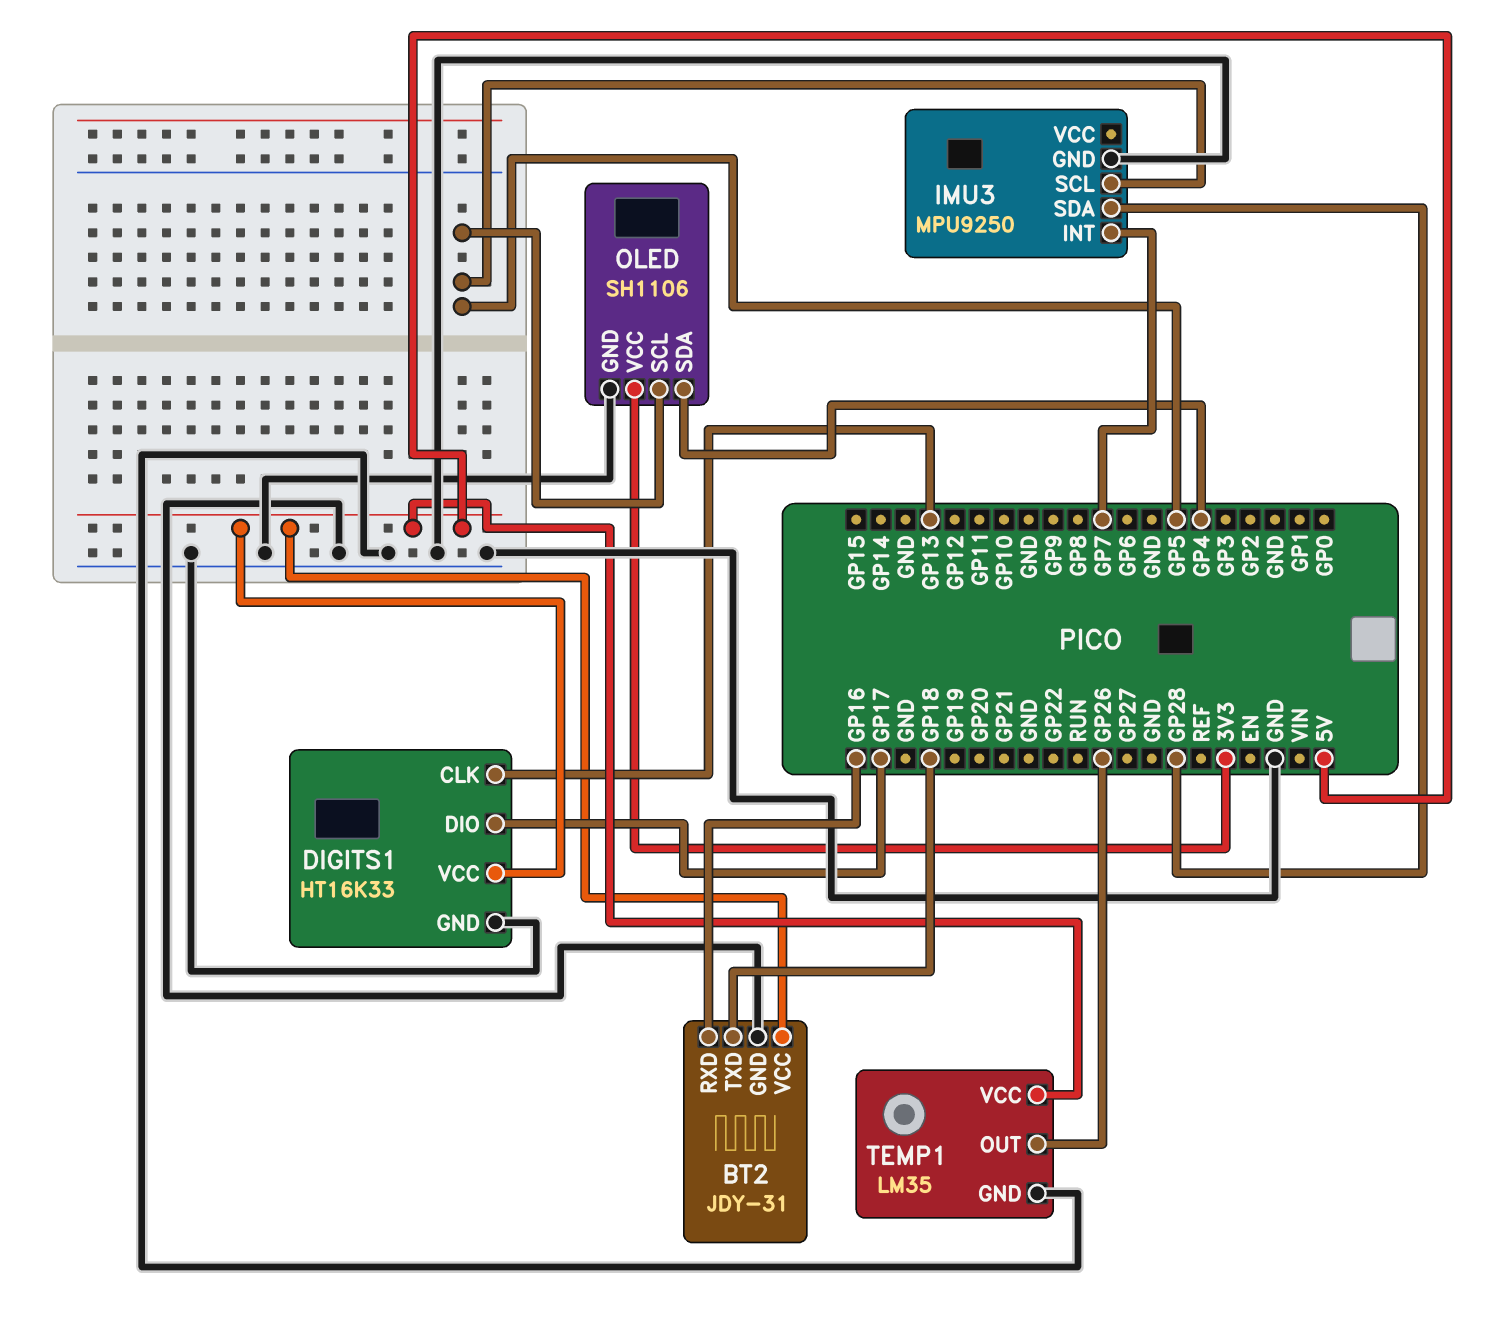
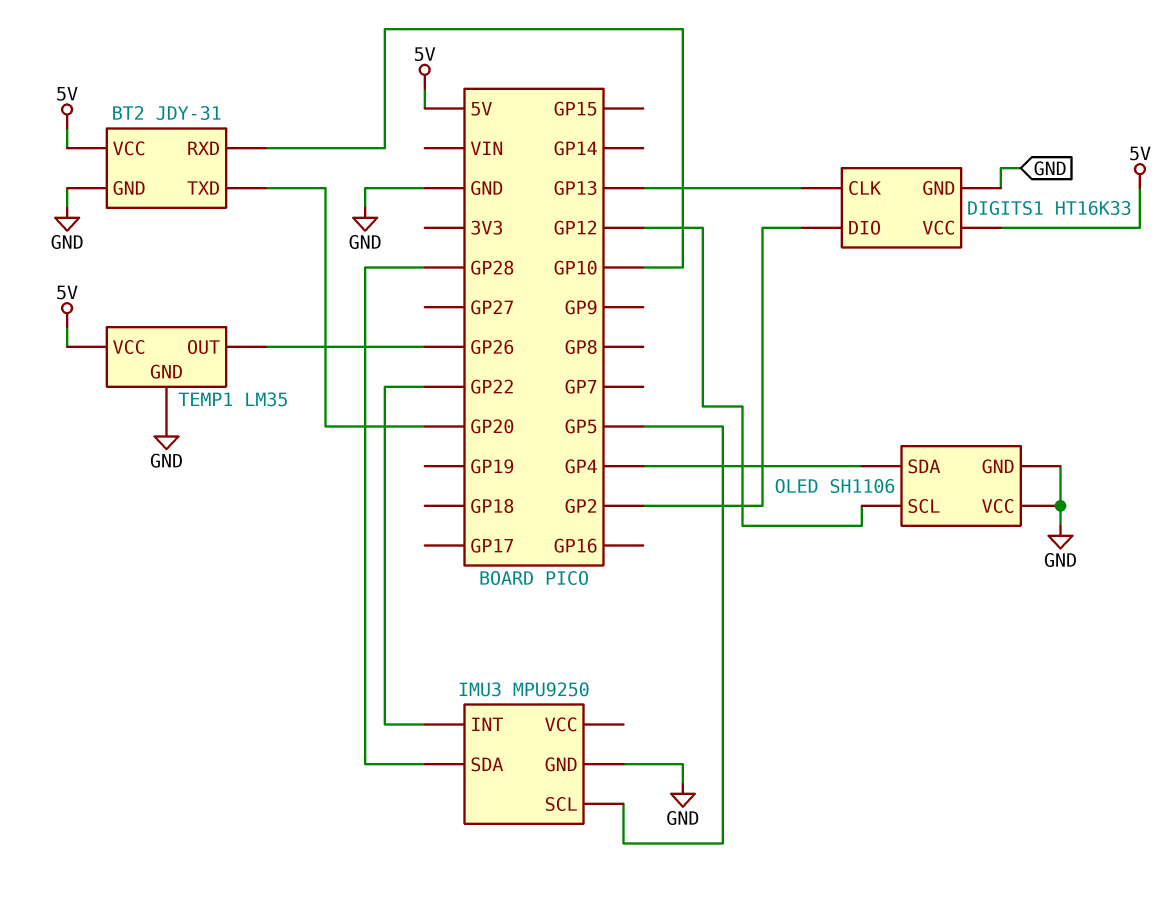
BT2 pin RXD: GP16 -> GP10
BT2 pin TXD: GP18 -> GP20
DIGITS1 pin DIO: GP17 -> GP2
IMU3 pin INT: GP7 -> GP22
OLED pin SCL: GP5 -> GP12
OLED pin VCC: 3V3 -> GND

